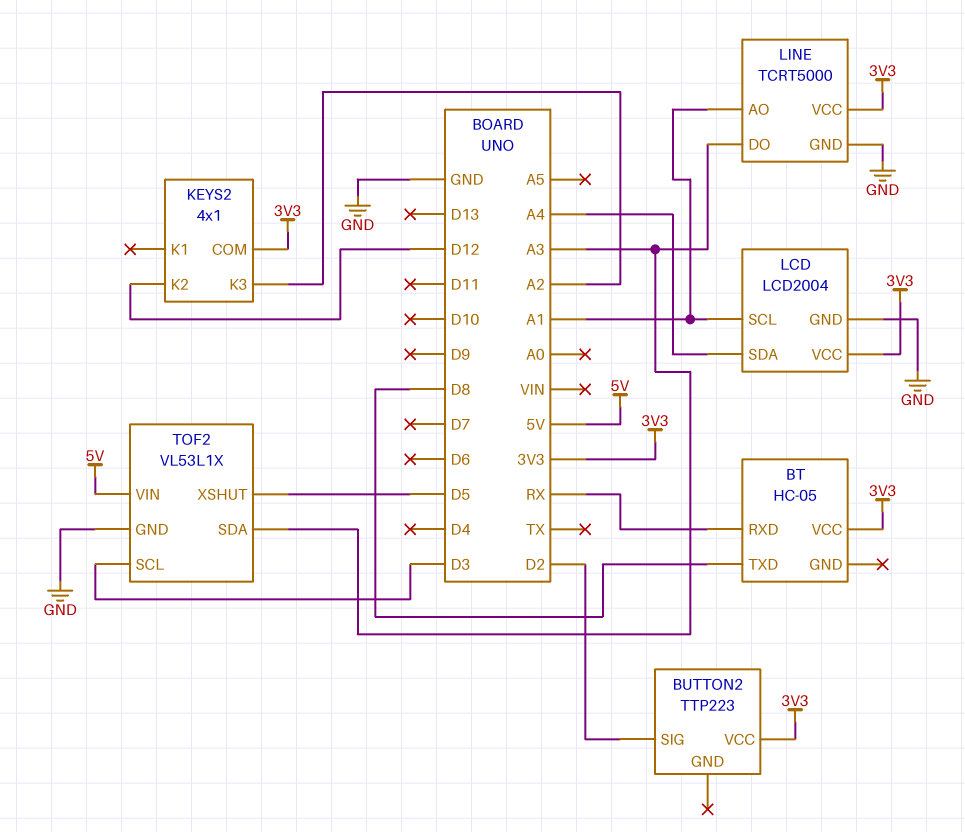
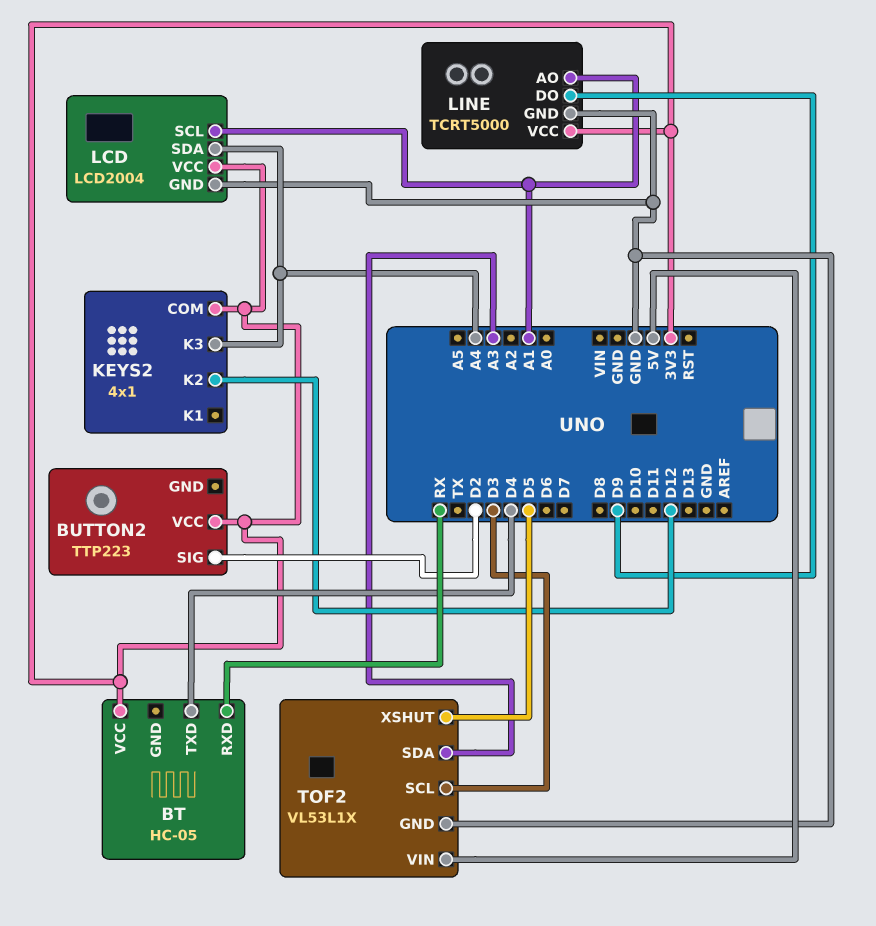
BT pin TXD: D8 -> D4
KEYS2 pin K3: A2 -> A4
LINE pin DO: A3 -> D9

